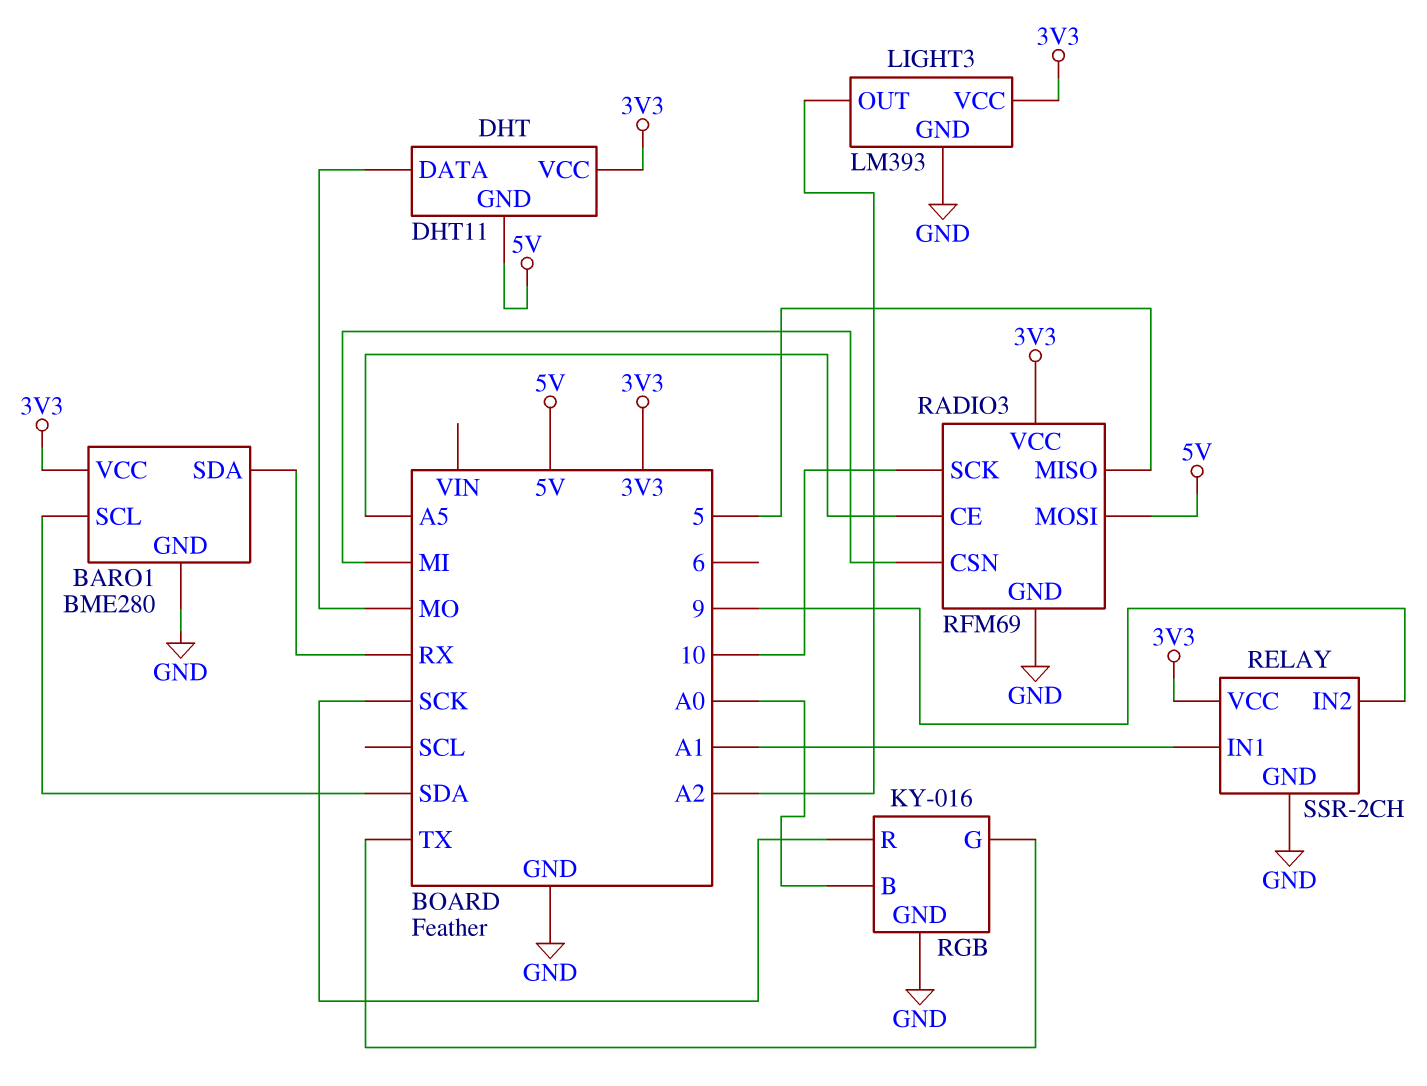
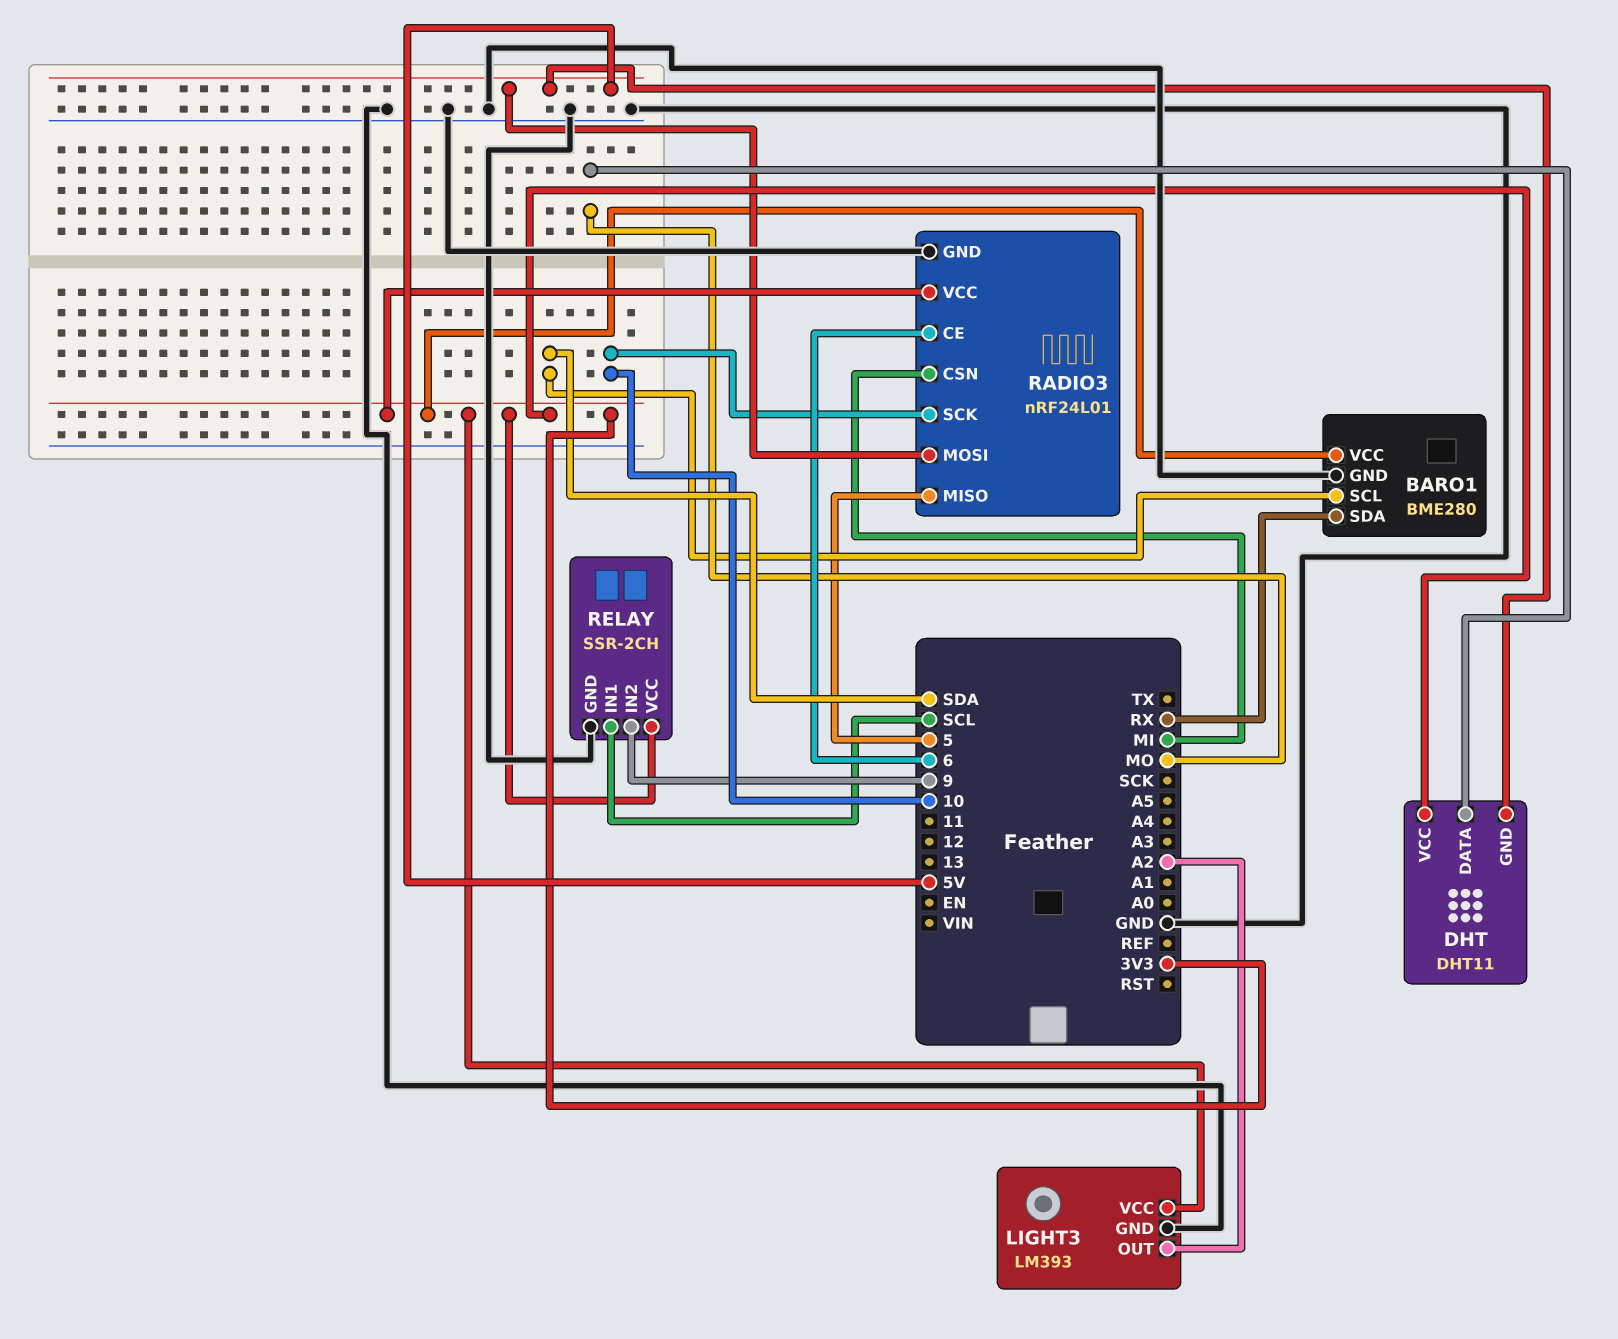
RADIO3: RFM69 -> nRF24L01
RADIO3 pin CE: A5 -> 6
RELAY pin IN1: A1 -> SCL
RGB: KY-016 -> none
RGB pin B: A0 -> none
RGB pin G: TX -> none
RGB pin GND: GND -> none
RGB pin R: SCK -> none

